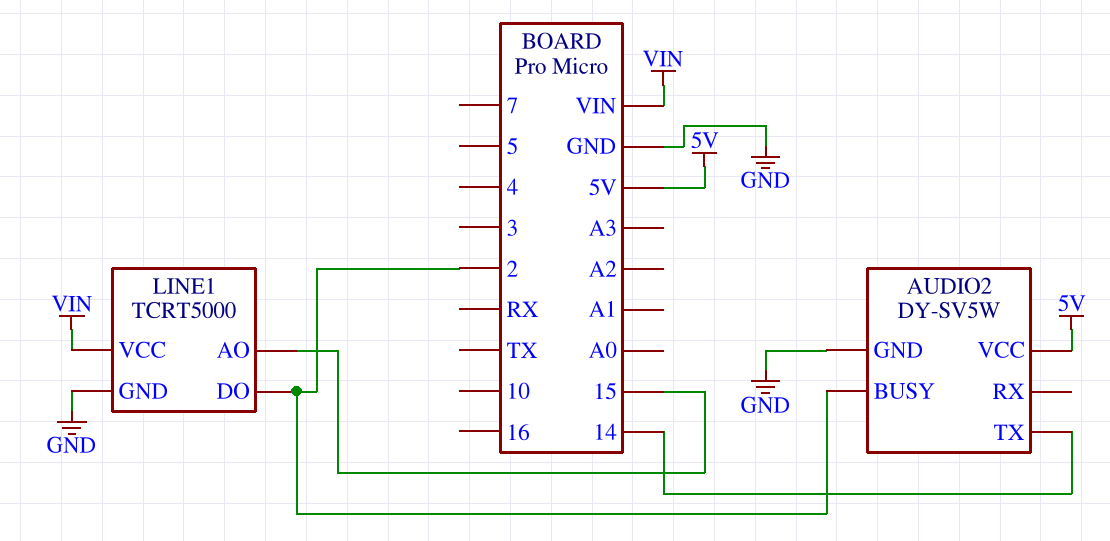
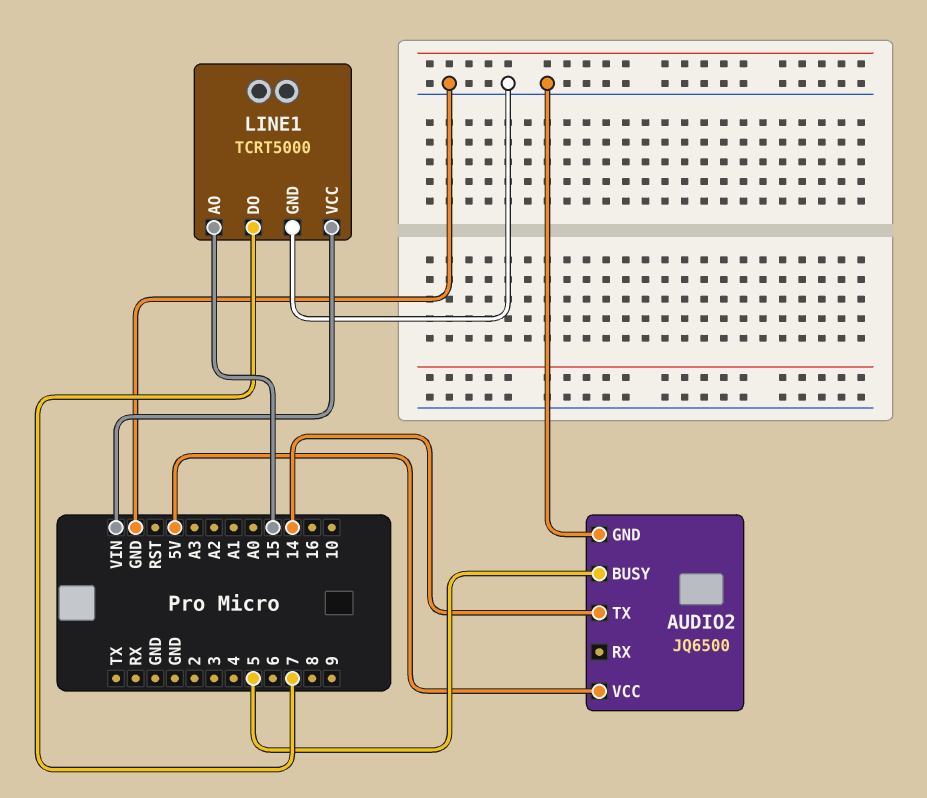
AUDIO2: DY-SV5W -> JQ6500
AUDIO2 pin BUSY: 2 -> 5
LINE1 pin DO: 2 -> 7

